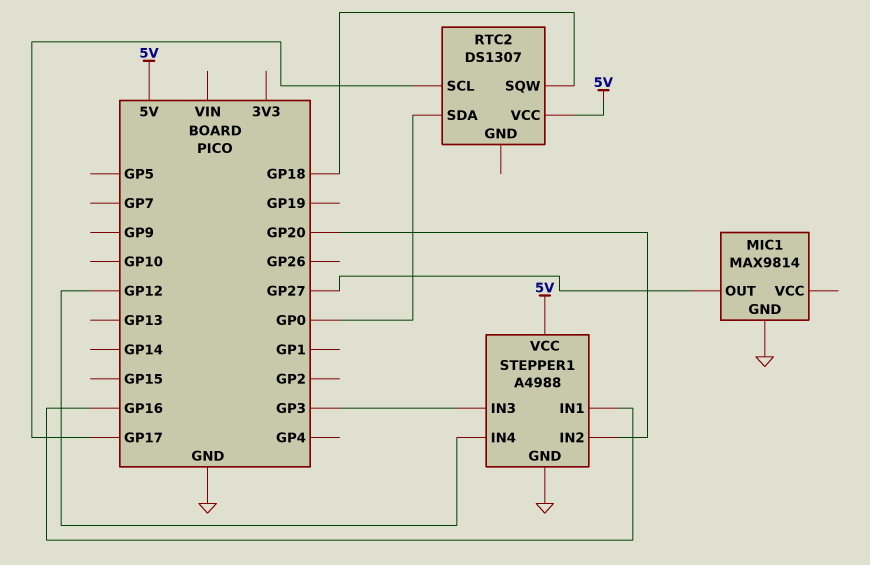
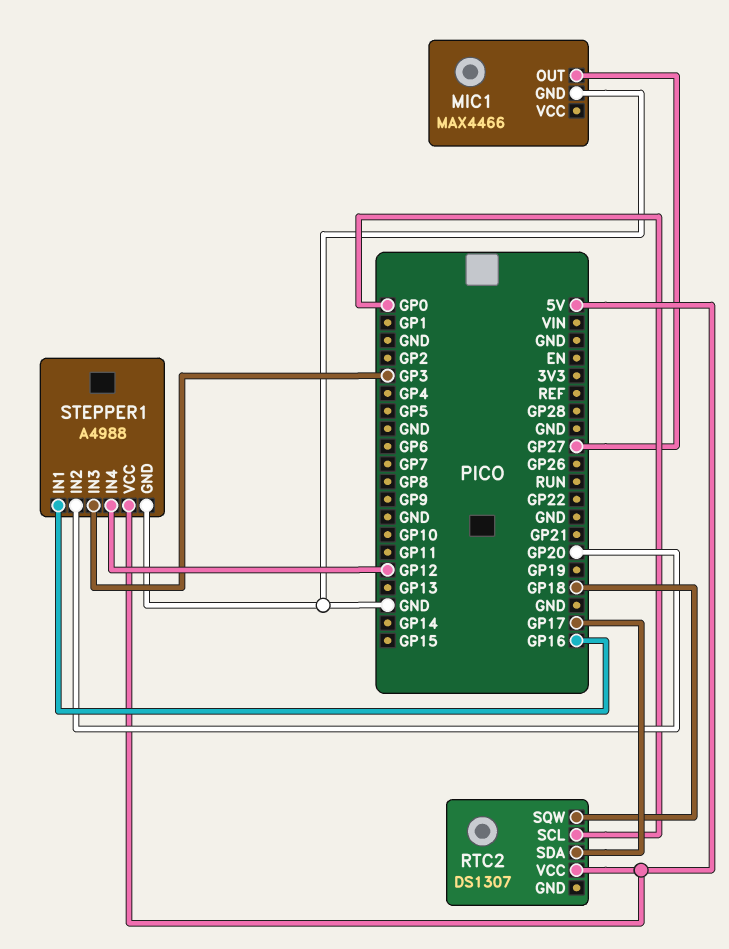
MIC1: MAX9814 -> MAX4466
RTC2 pin SCL: GP17 -> GP0
RTC2 pin SDA: GP0 -> GP17

